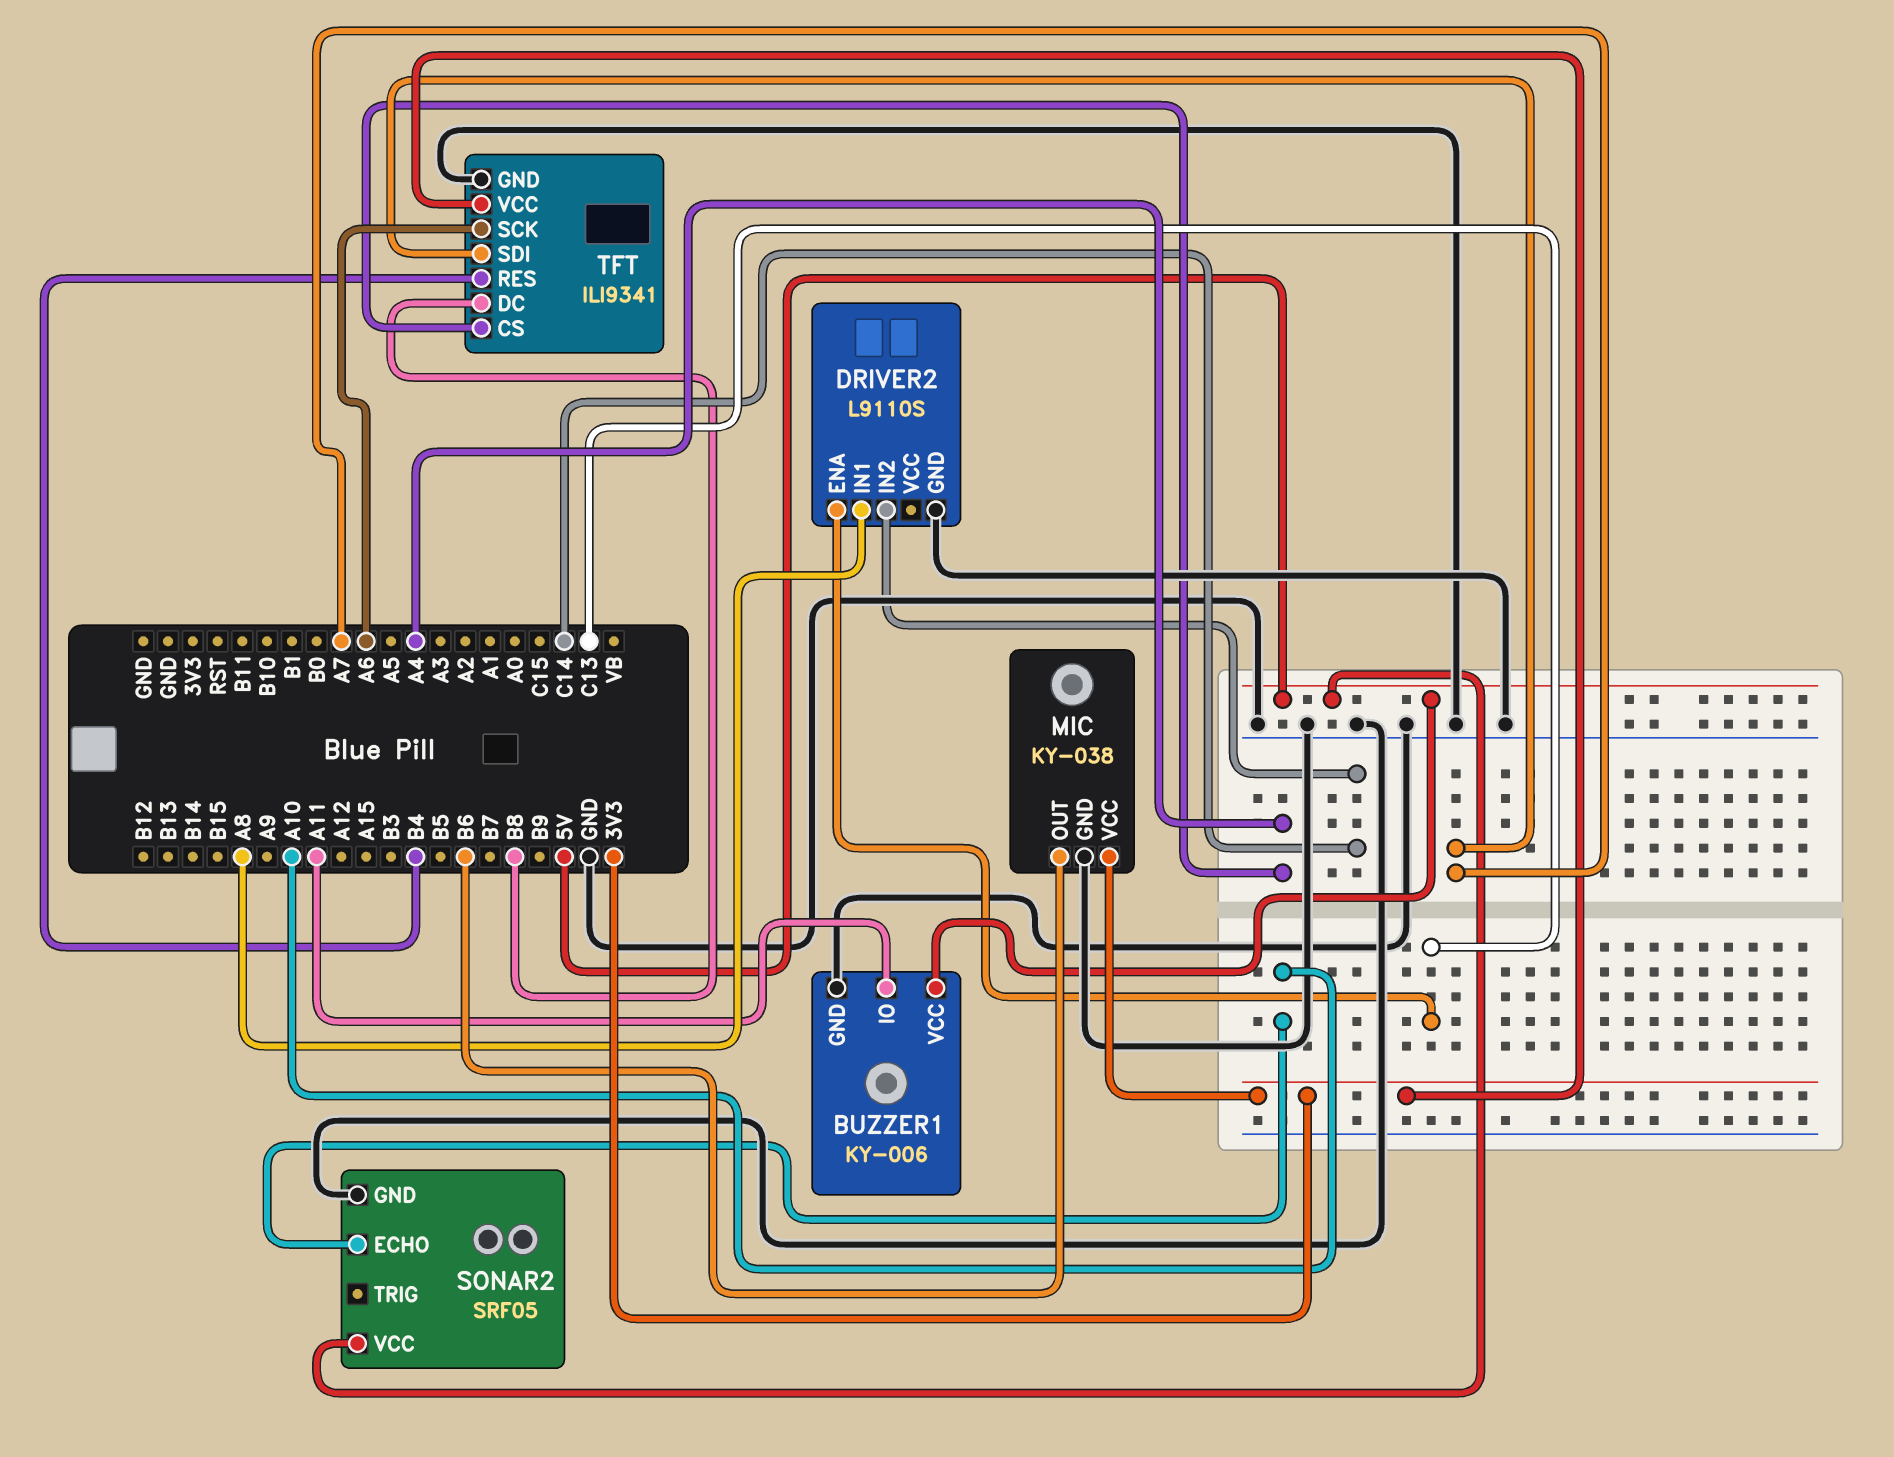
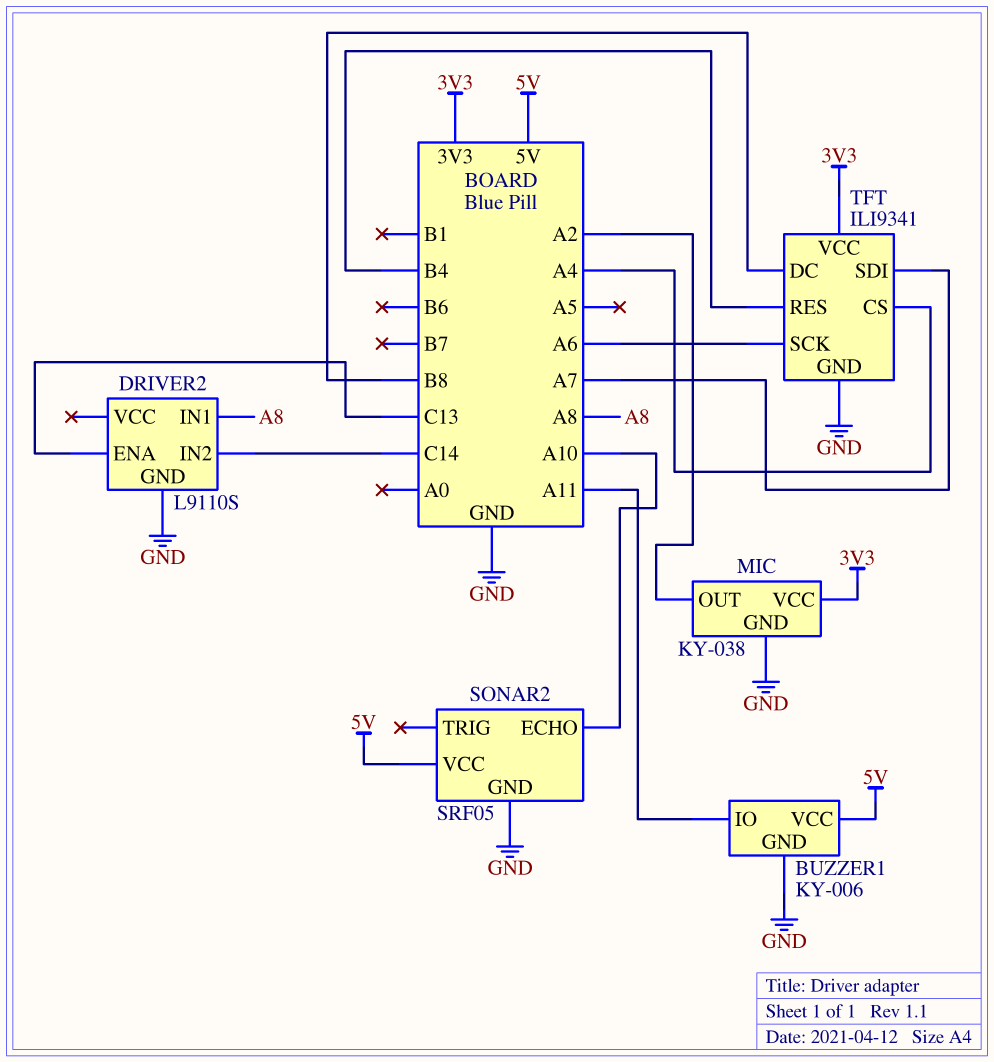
MIC pin OUT: B6 -> A2

